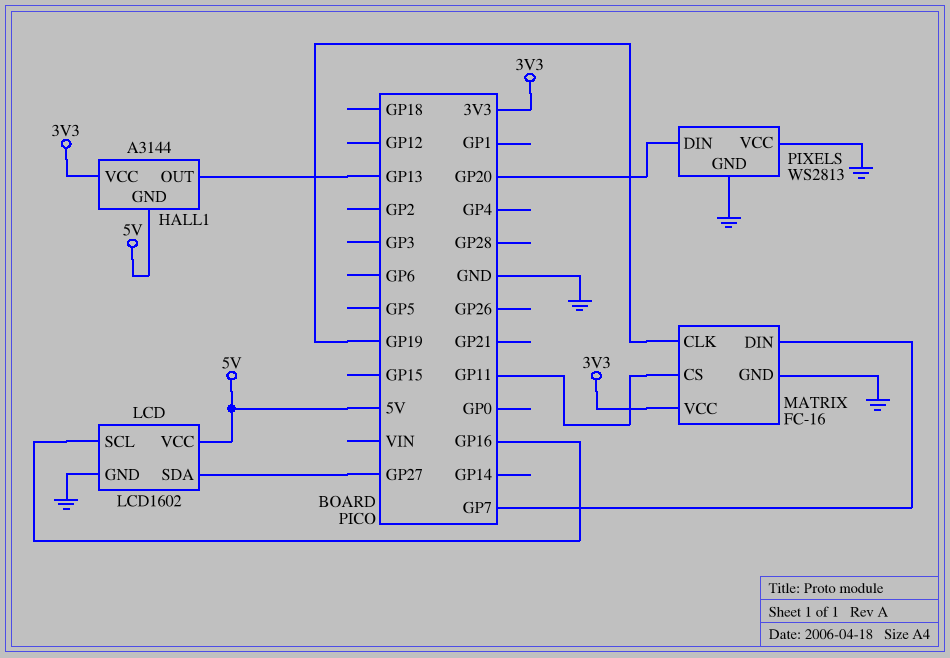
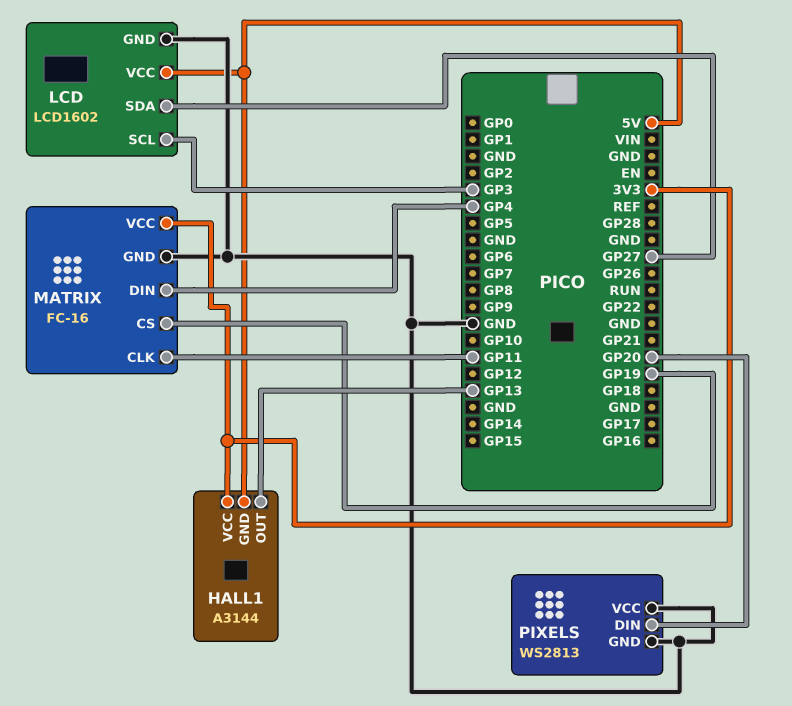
LCD pin SCL: GP16 -> GP3
MATRIX pin CLK: GP19 -> GP11
MATRIX pin CS: GP11 -> GP19
MATRIX pin DIN: GP7 -> GP4

